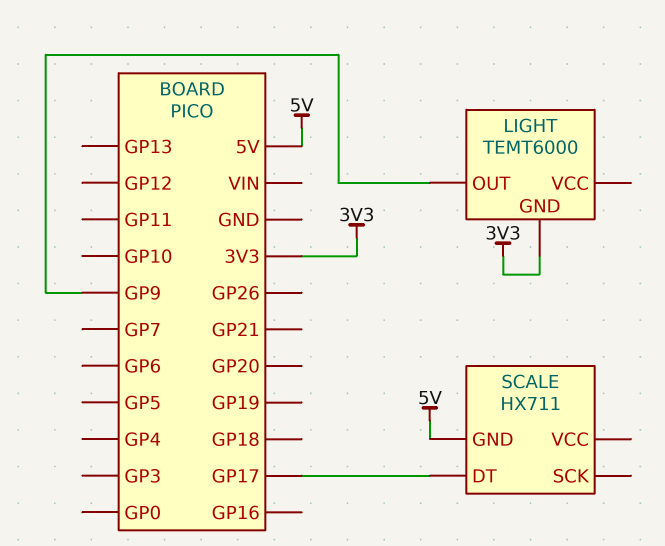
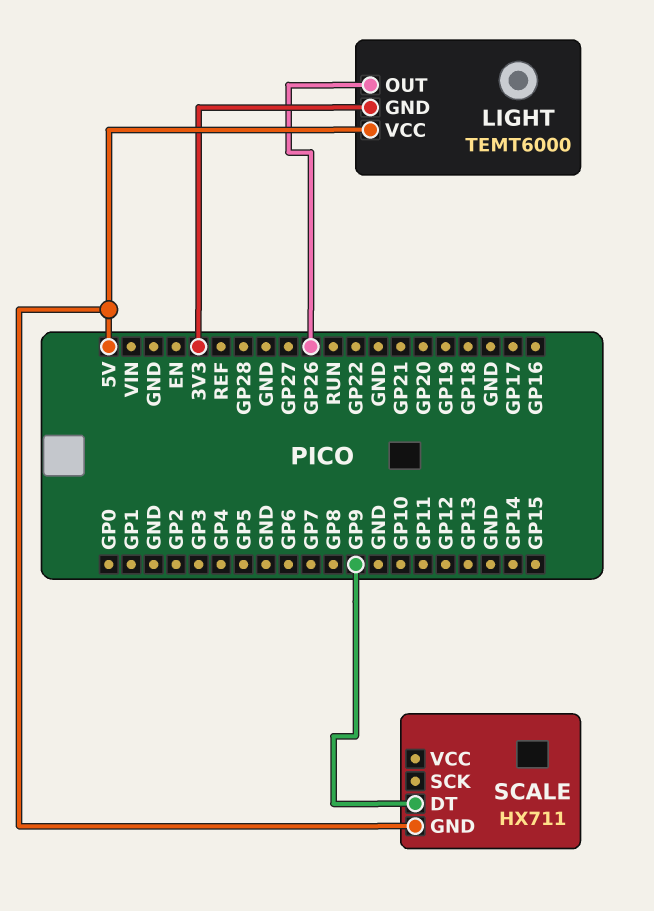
LIGHT pin OUT: GP9 -> GP26
LIGHT pin VCC: none -> 5V
SCALE pin DT: GP17 -> GP9

